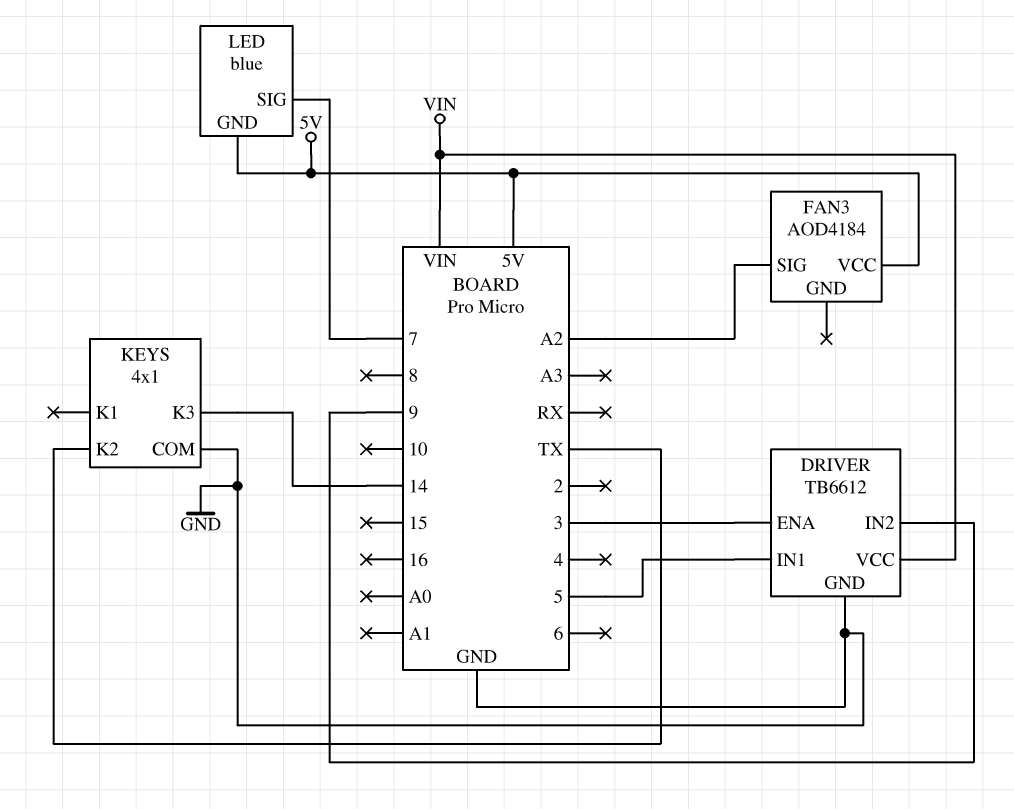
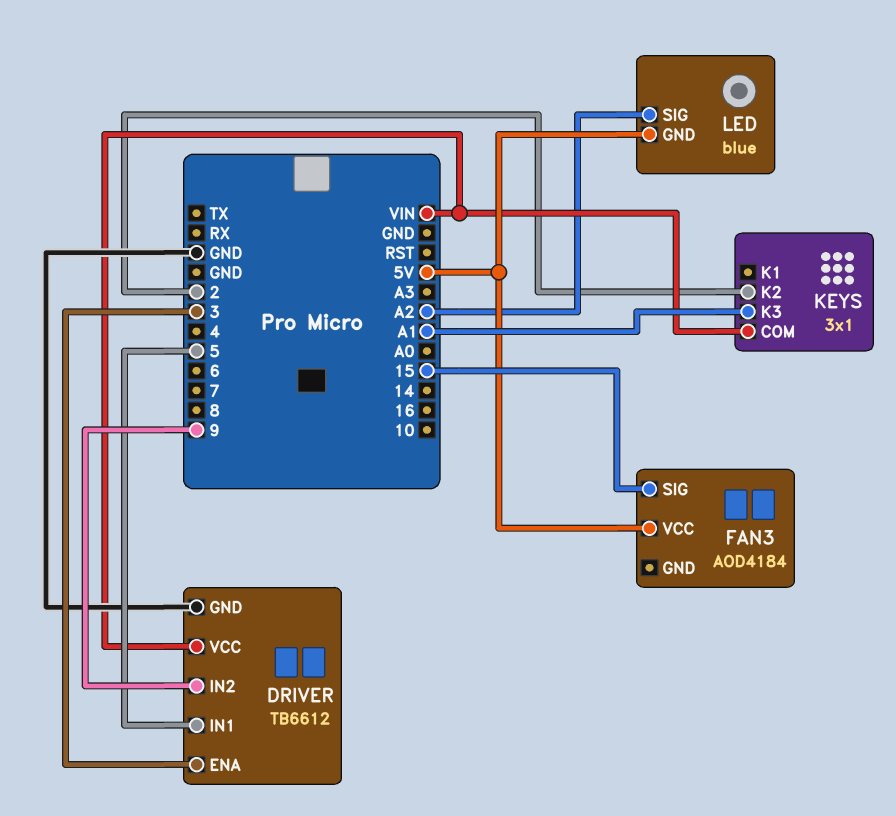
FAN3 pin SIG: A2 -> 15
KEYS: 4x1 -> 3x1
KEYS pin COM: GND -> VIN
KEYS pin K2: TX -> 2
KEYS pin K3: 14 -> A1
LED pin SIG: 7 -> A2

